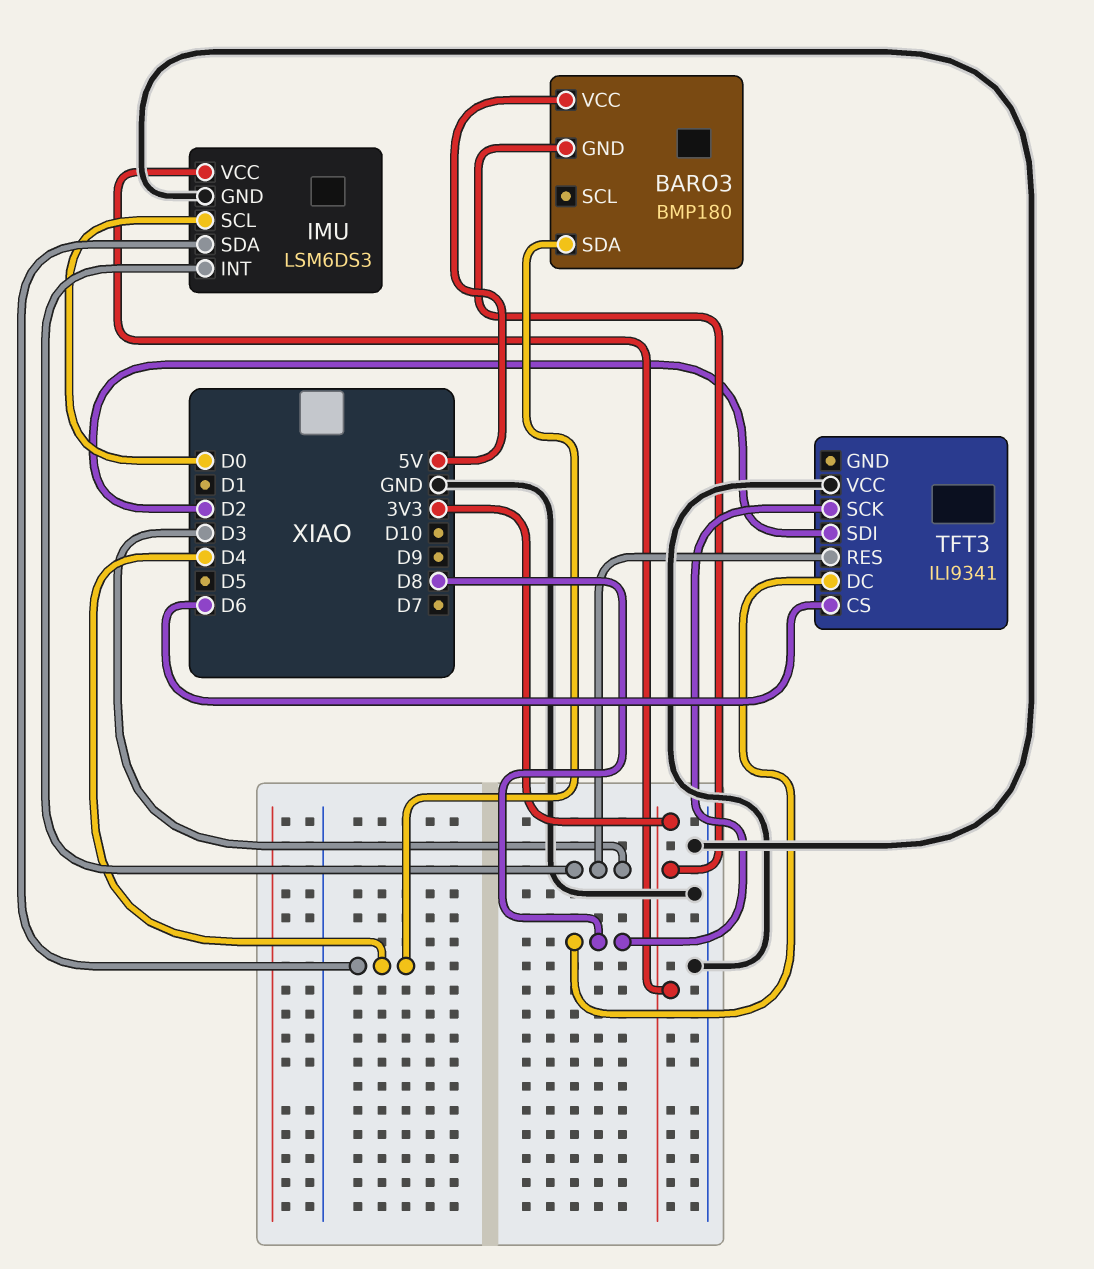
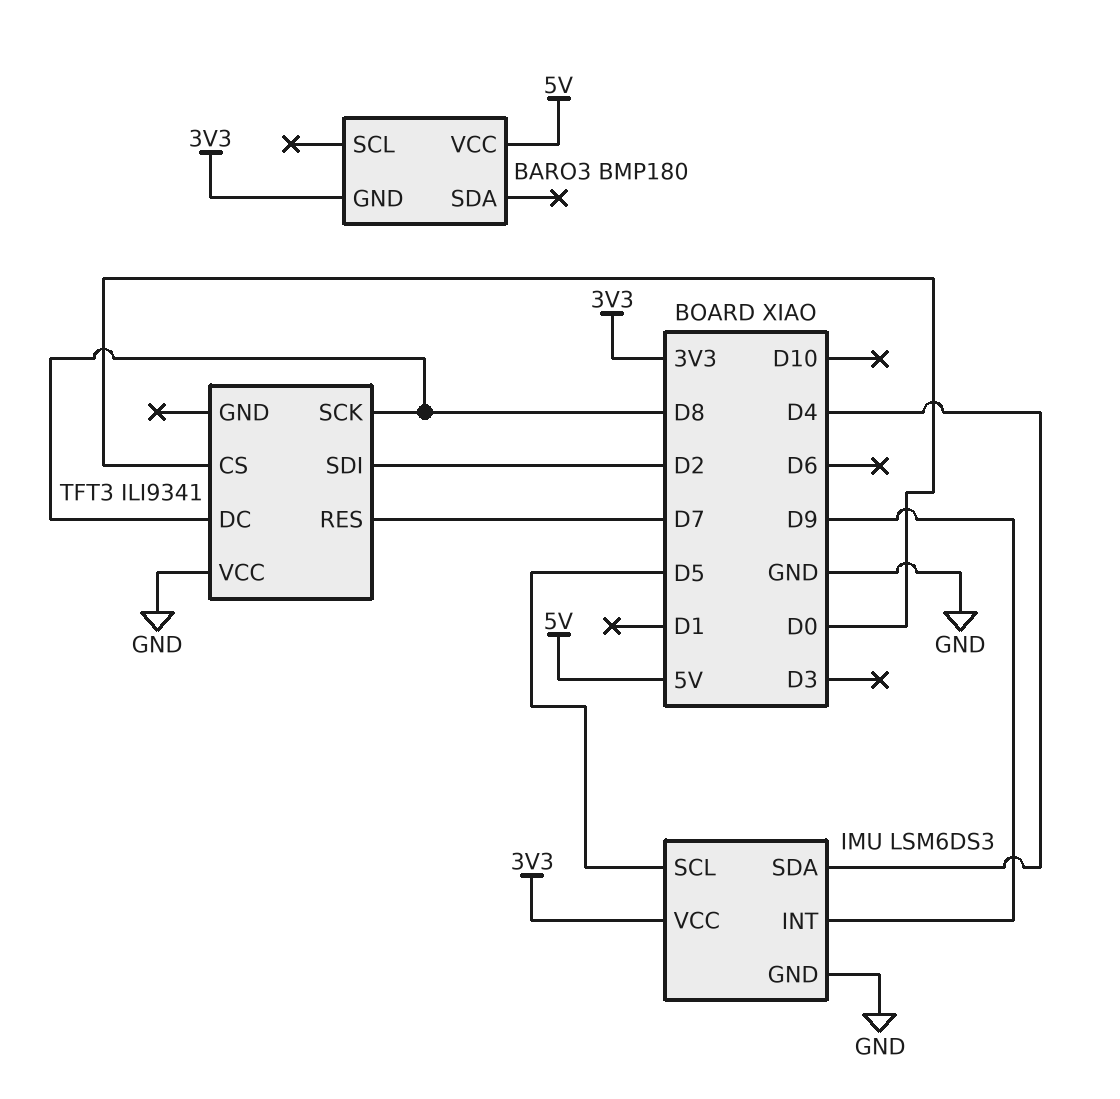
BARO3 pin SDA: D4 -> none
IMU pin INT: D3 -> D9
IMU pin SCL: D0 -> D5
TFT3 pin CS: D6 -> D0
TFT3 pin RES: D3 -> D7

